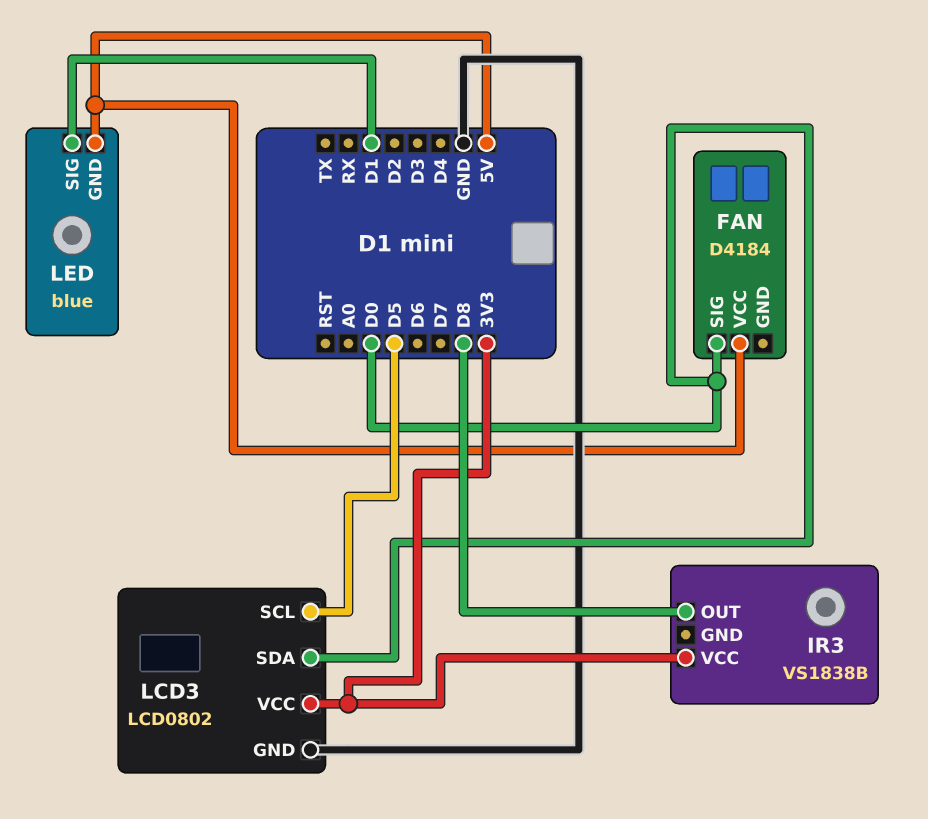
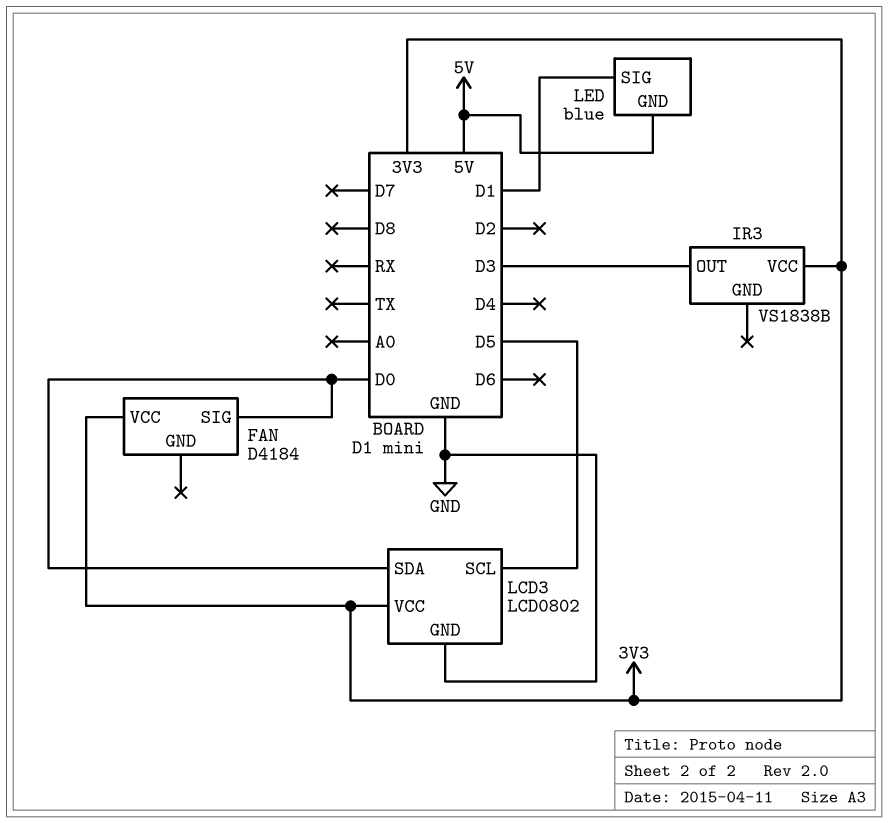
FAN pin VCC: 5V -> 3V3
IR3 pin OUT: D8 -> D3

